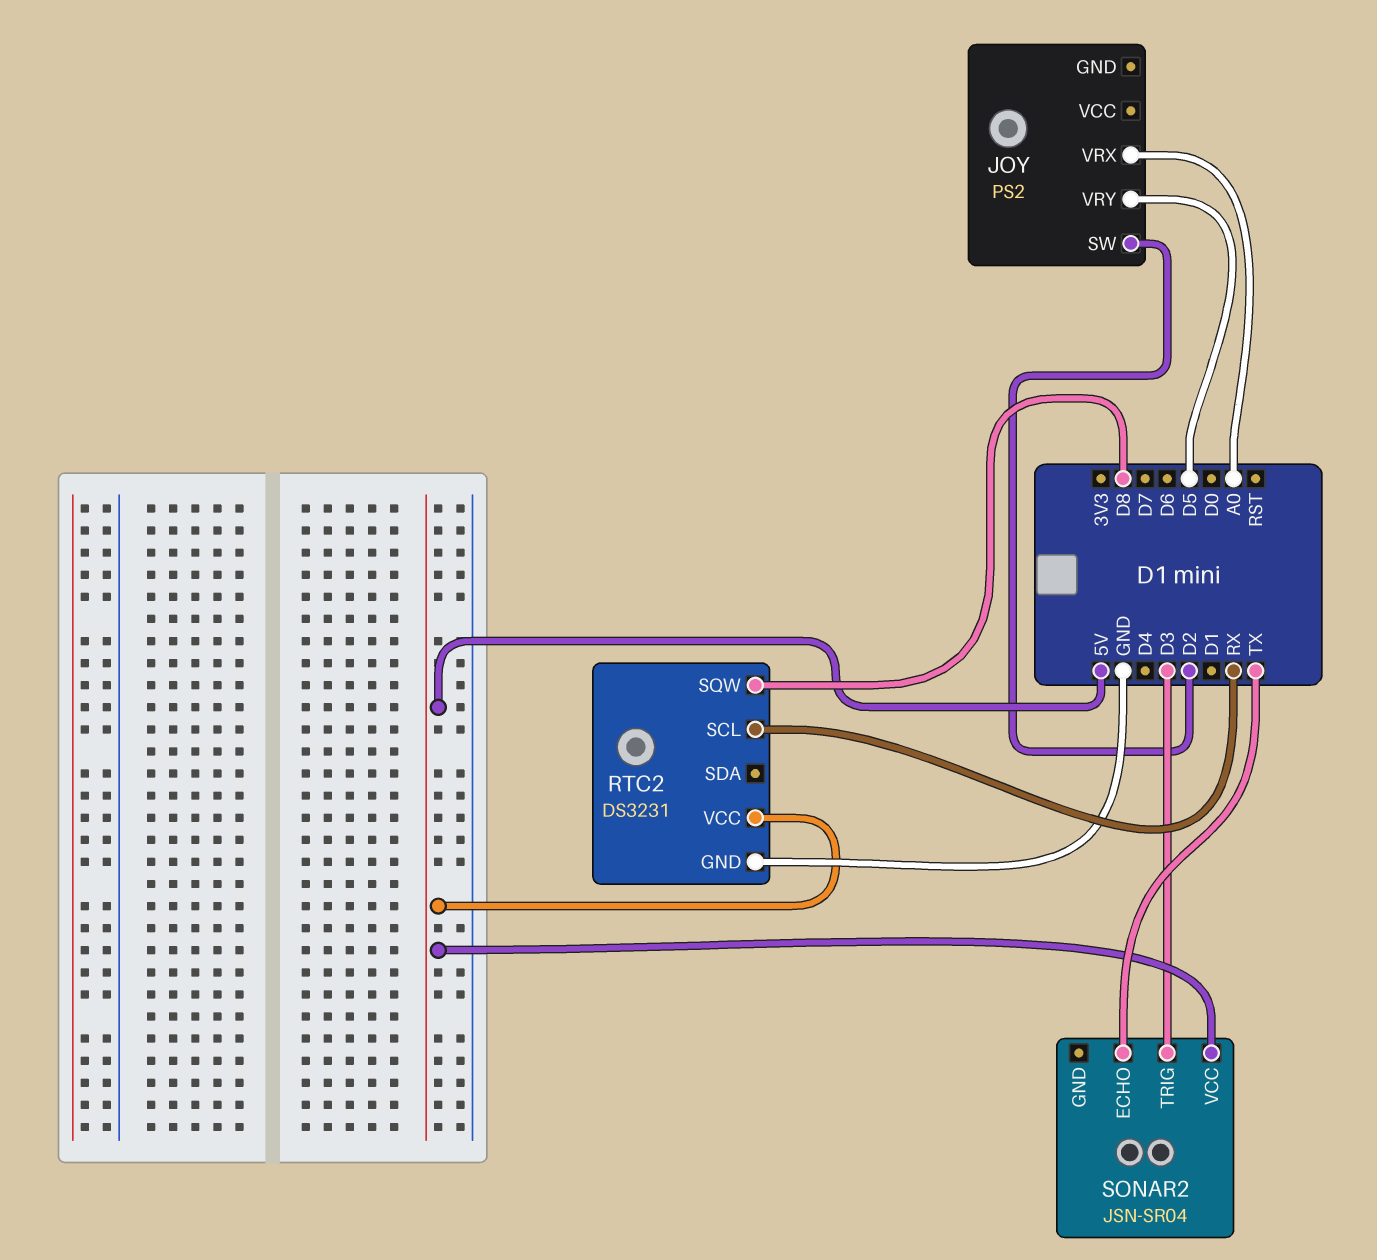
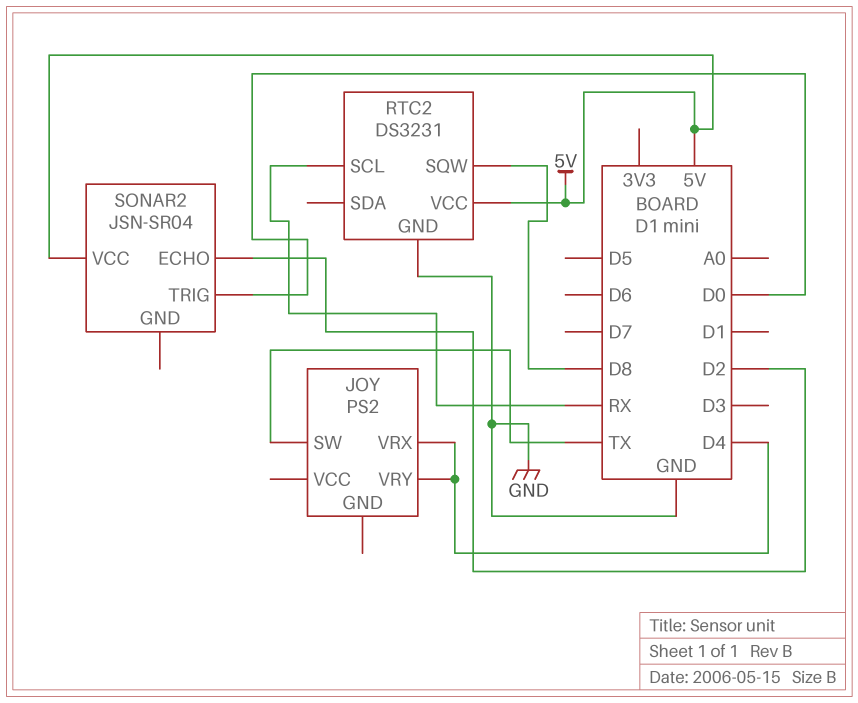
JOY pin SW: D2 -> TX
JOY pin VRX: A0 -> D4
JOY pin VRY: D5 -> D4
SONAR2 pin ECHO: TX -> D2
SONAR2 pin TRIG: D3 -> D0

